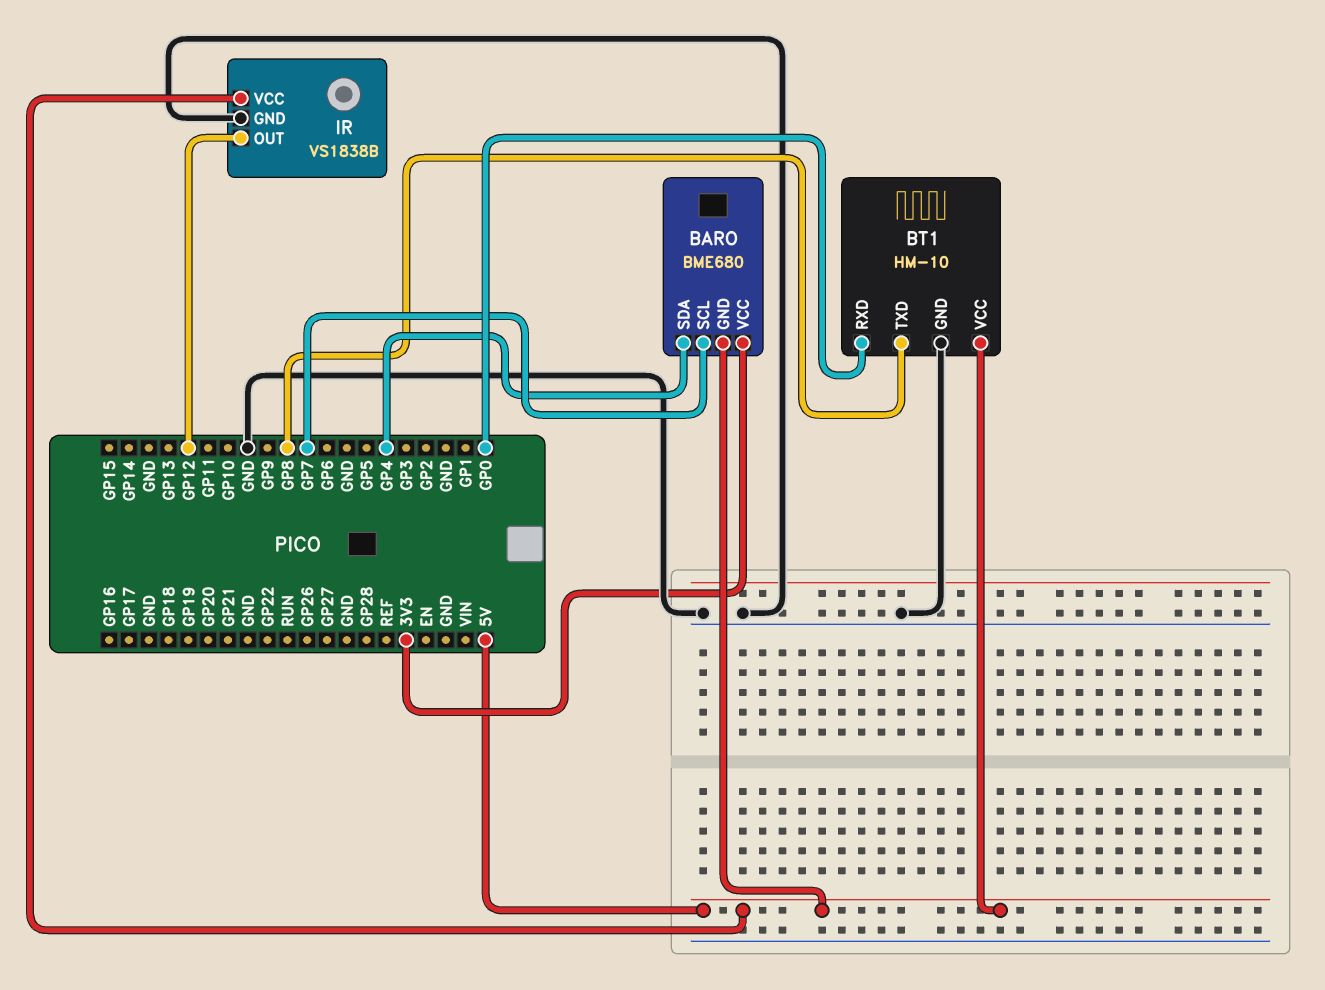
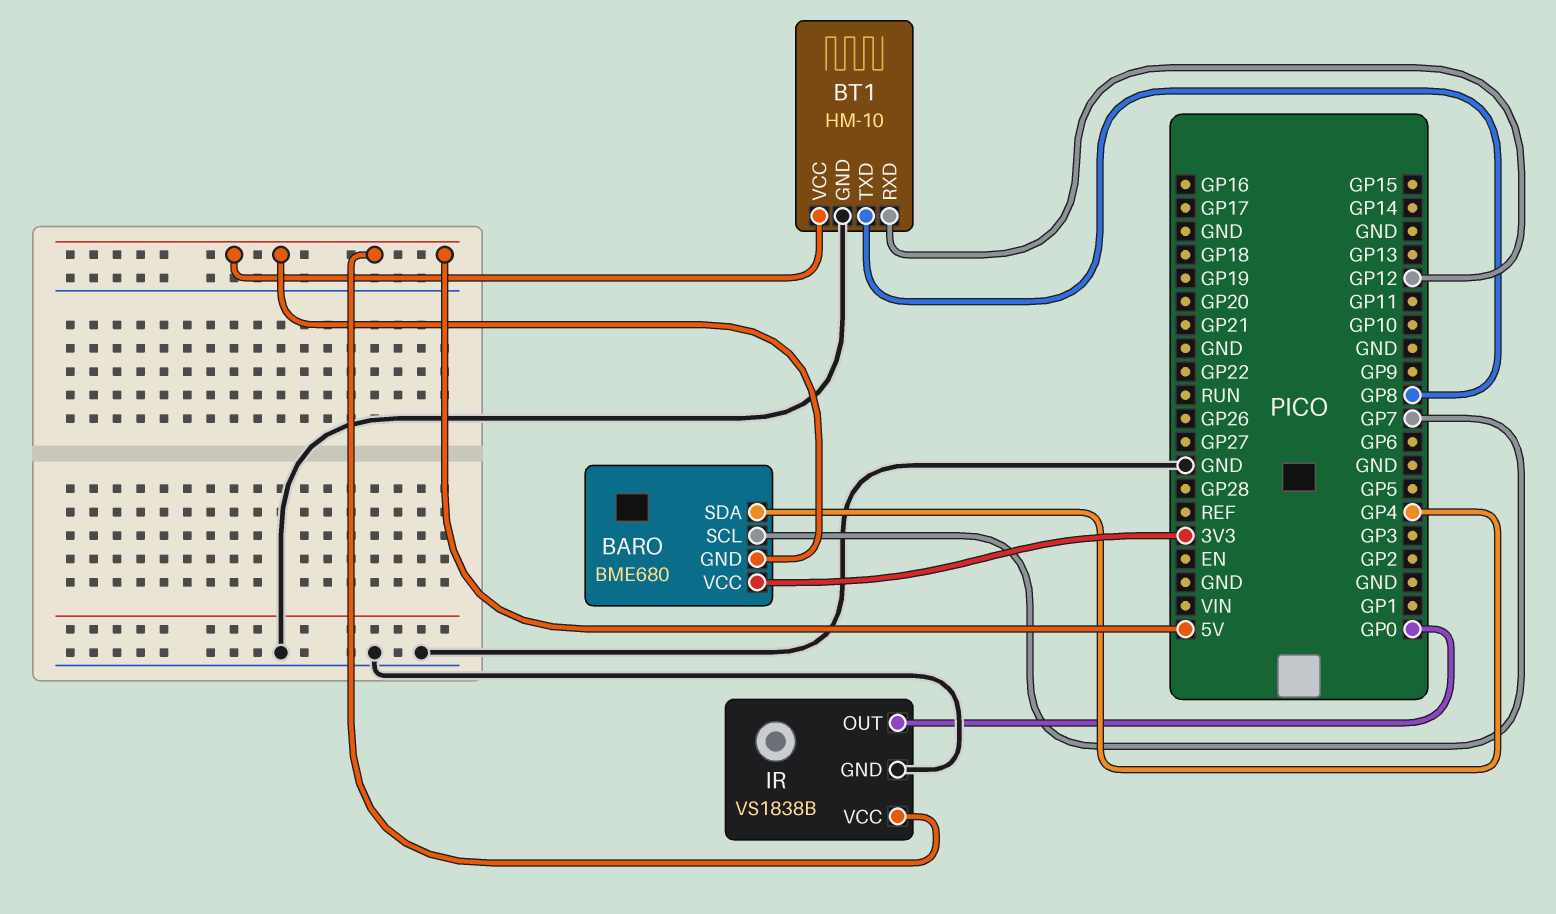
BT1 pin RXD: GP0 -> GP12
IR pin OUT: GP12 -> GP0

